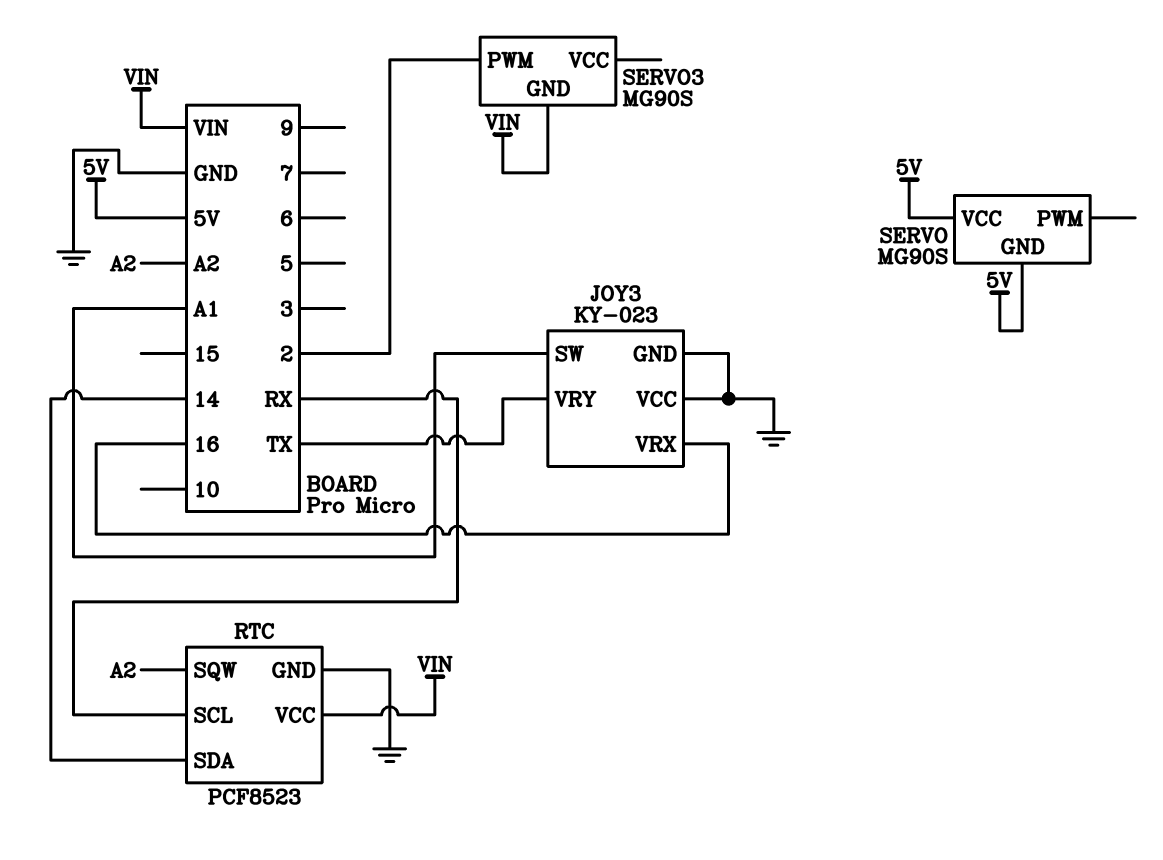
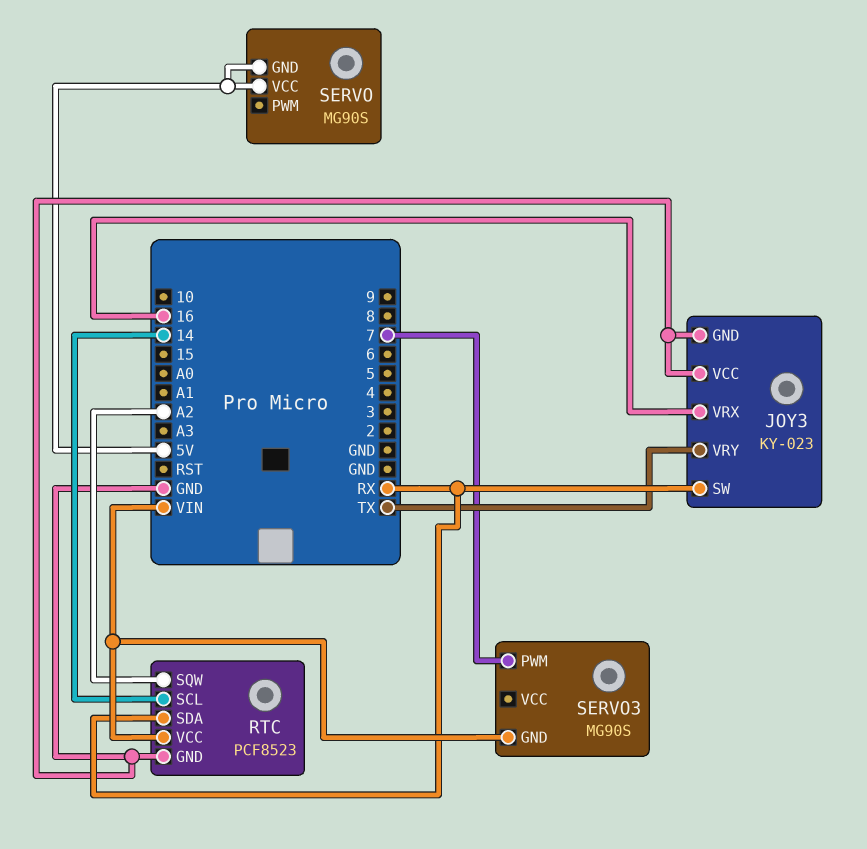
JOY3 pin SW: A1 -> RX
RTC pin SCL: RX -> 14
RTC pin SDA: 14 -> RX
SERVO3 pin PWM: 2 -> 7

